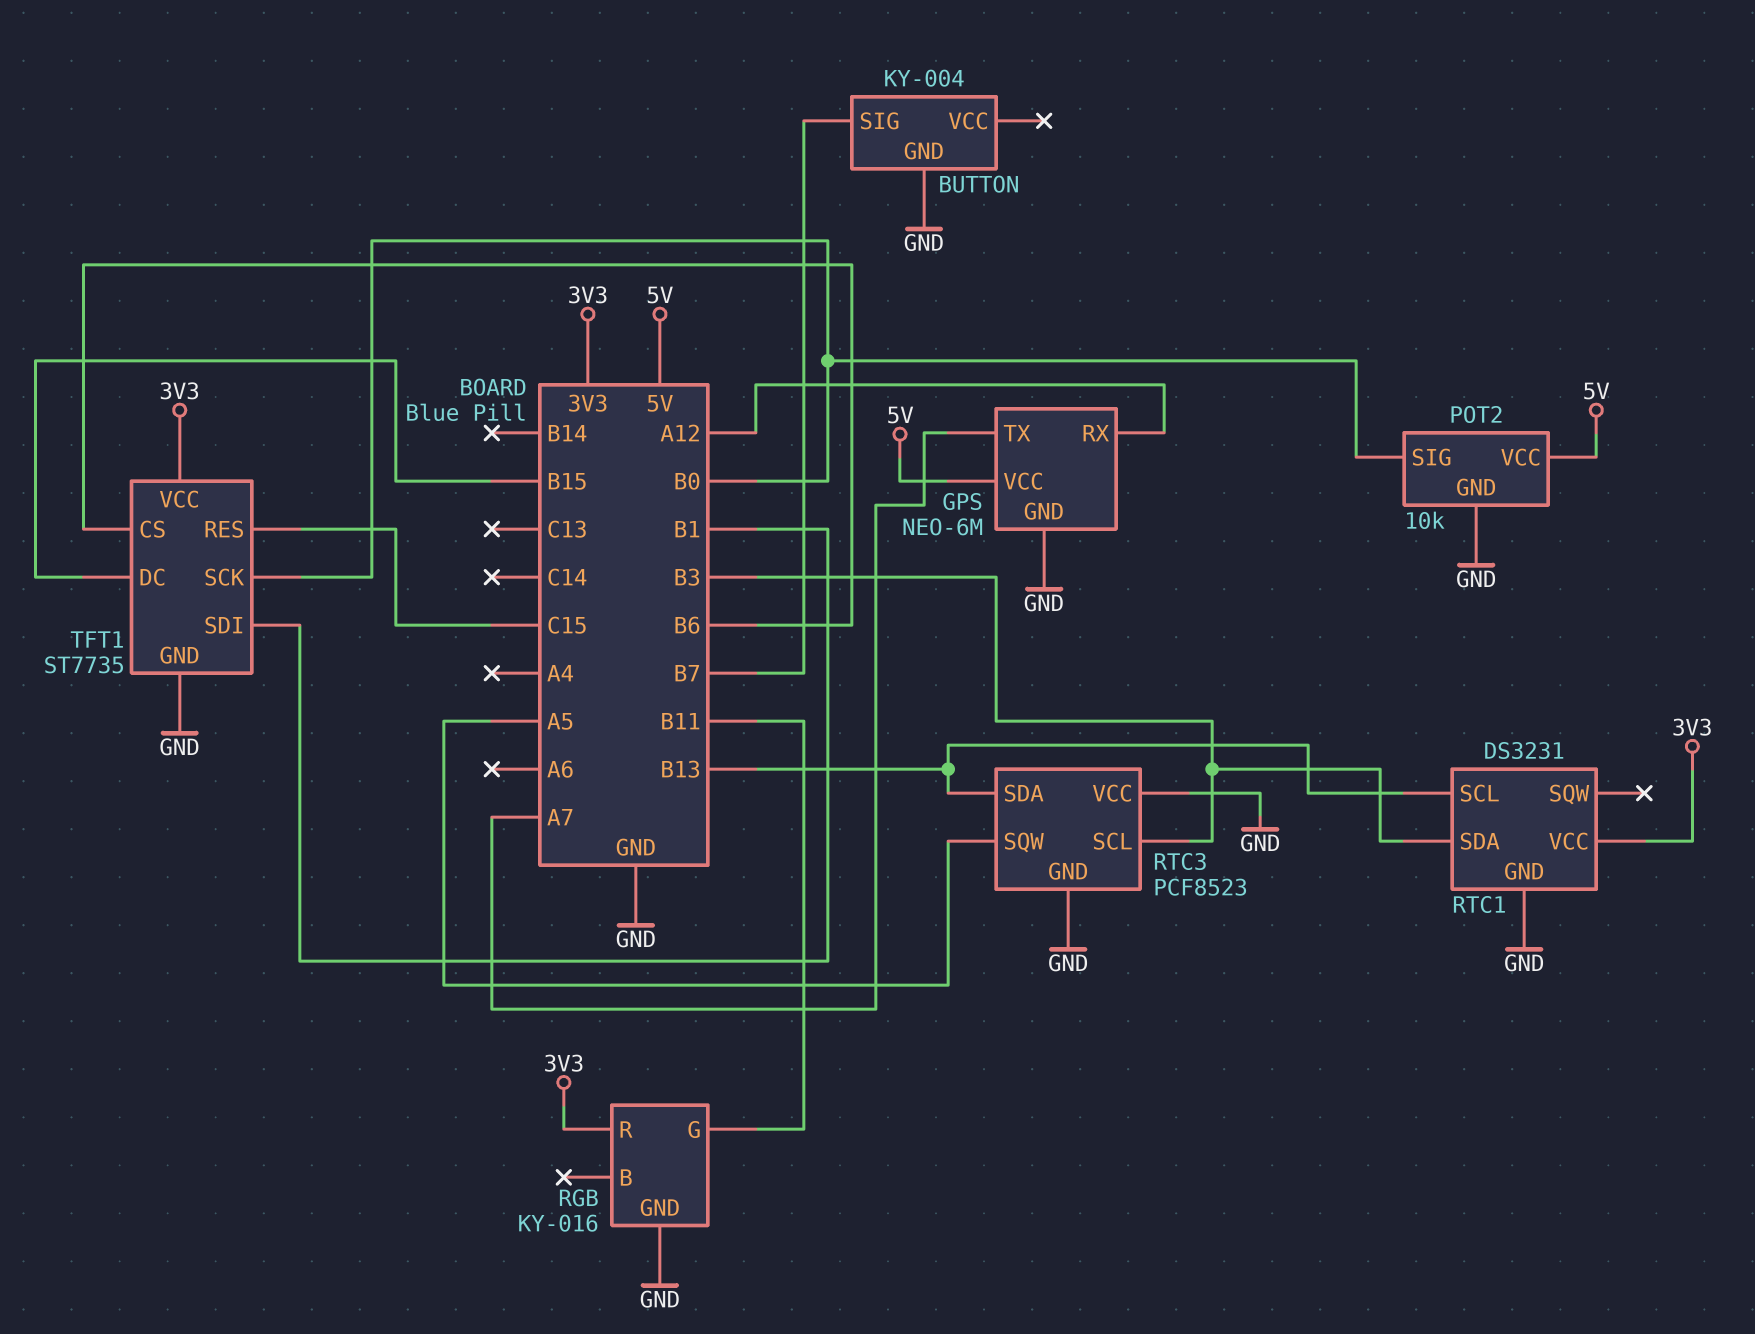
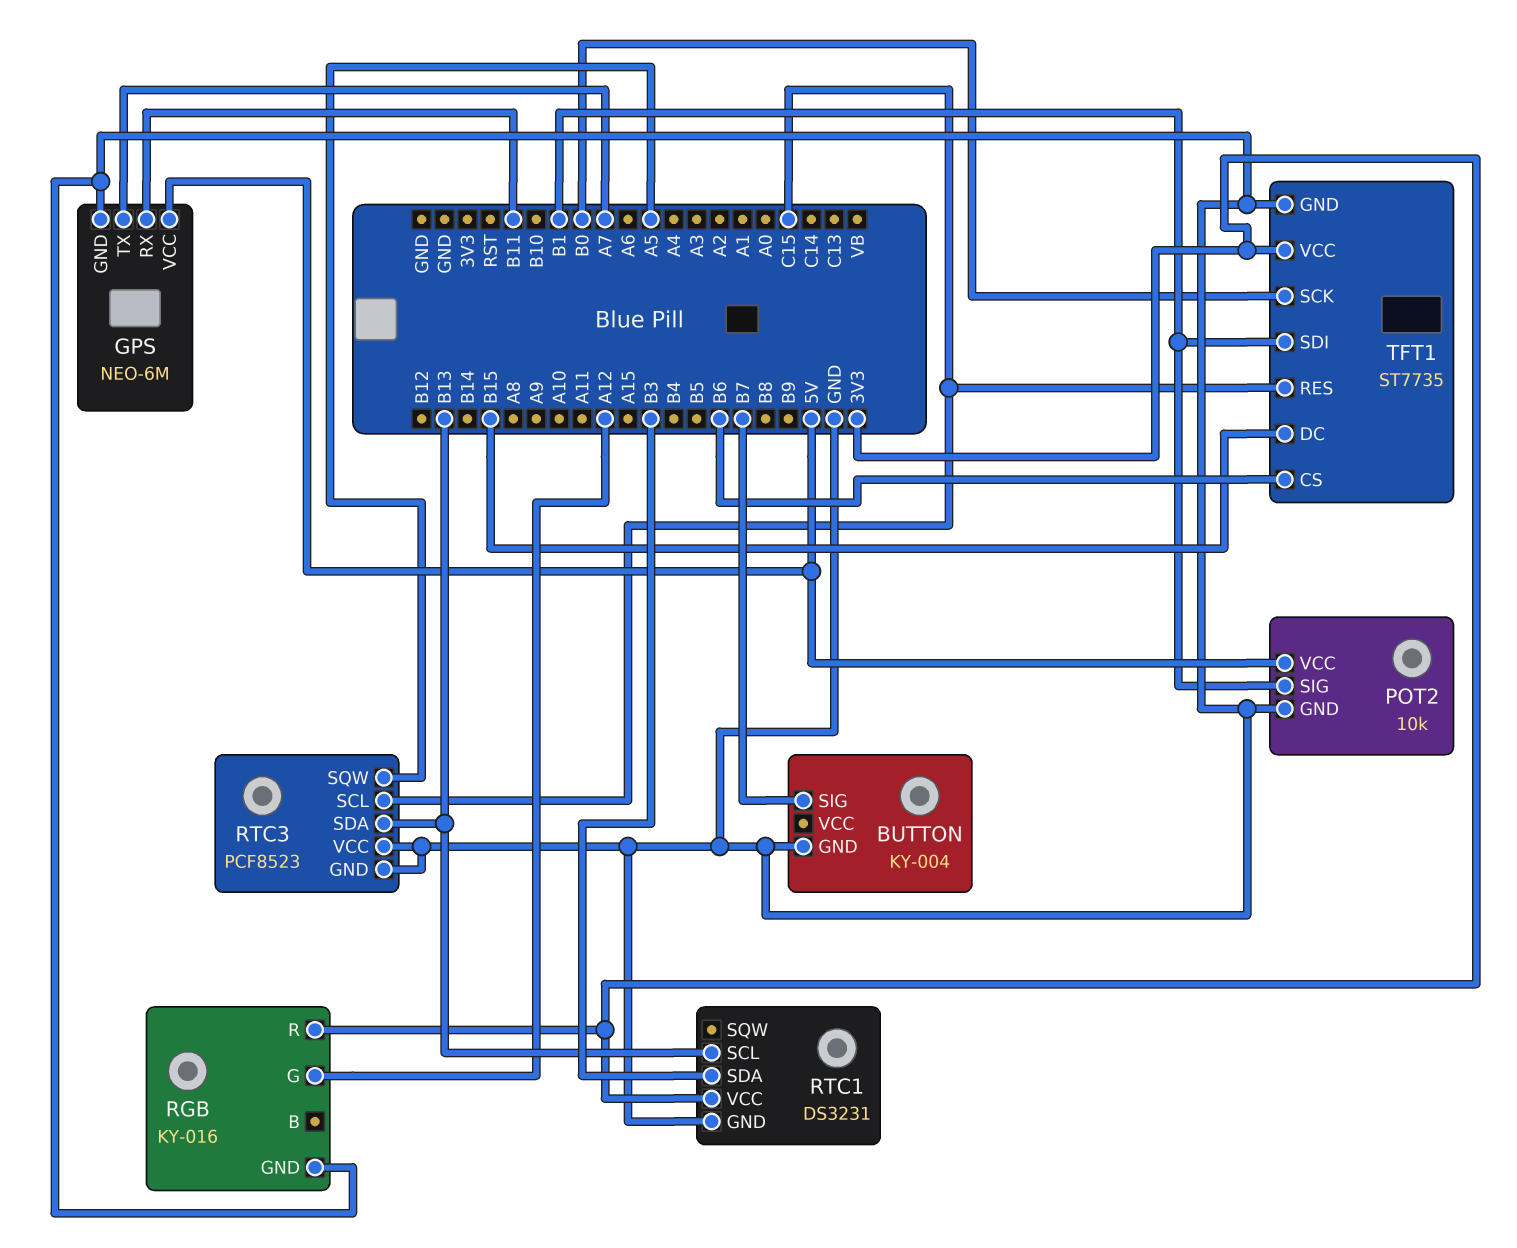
GPS pin RX: A12 -> B11
POT2 pin SIG: B0 -> B1
RGB pin G: B11 -> A12
RTC3 pin SCL: B3 -> C15

